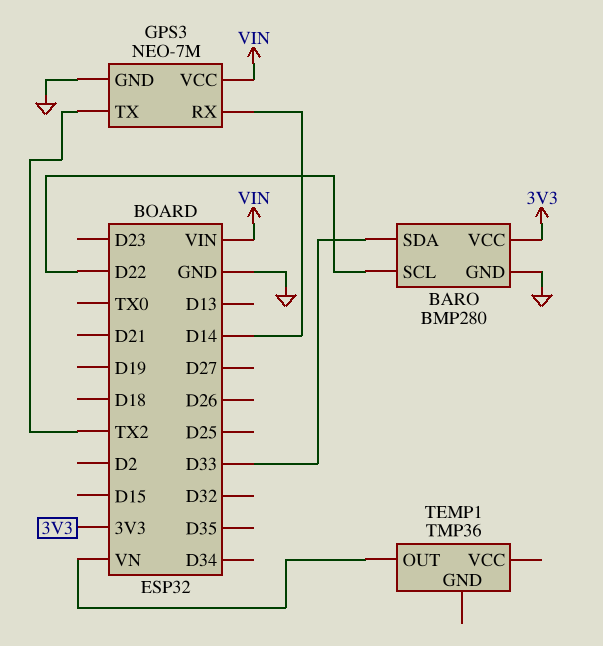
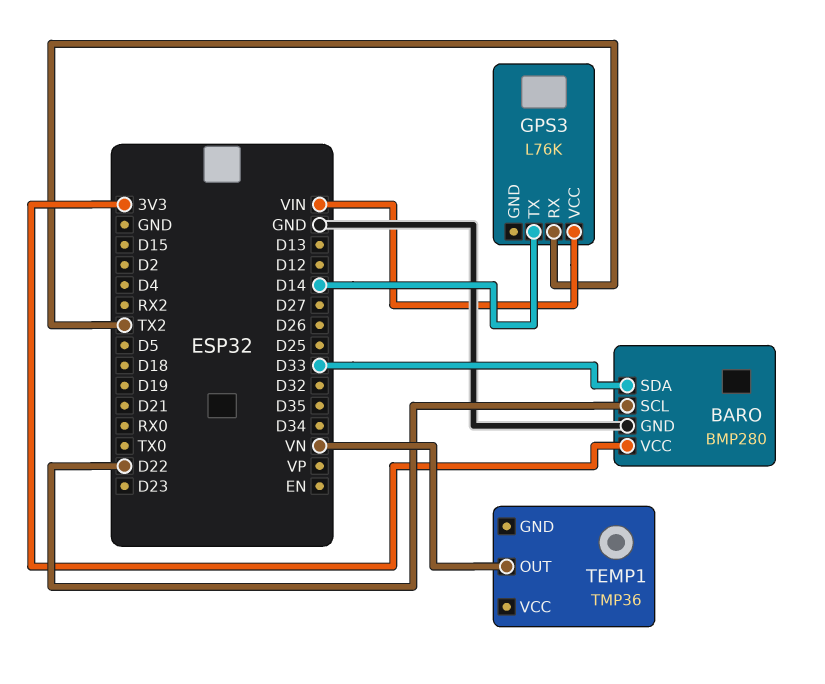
GPS3: NEO-7M -> L76K
GPS3 pin GND: GND -> none
GPS3 pin RX: D14 -> TX2
GPS3 pin TX: TX2 -> D14

